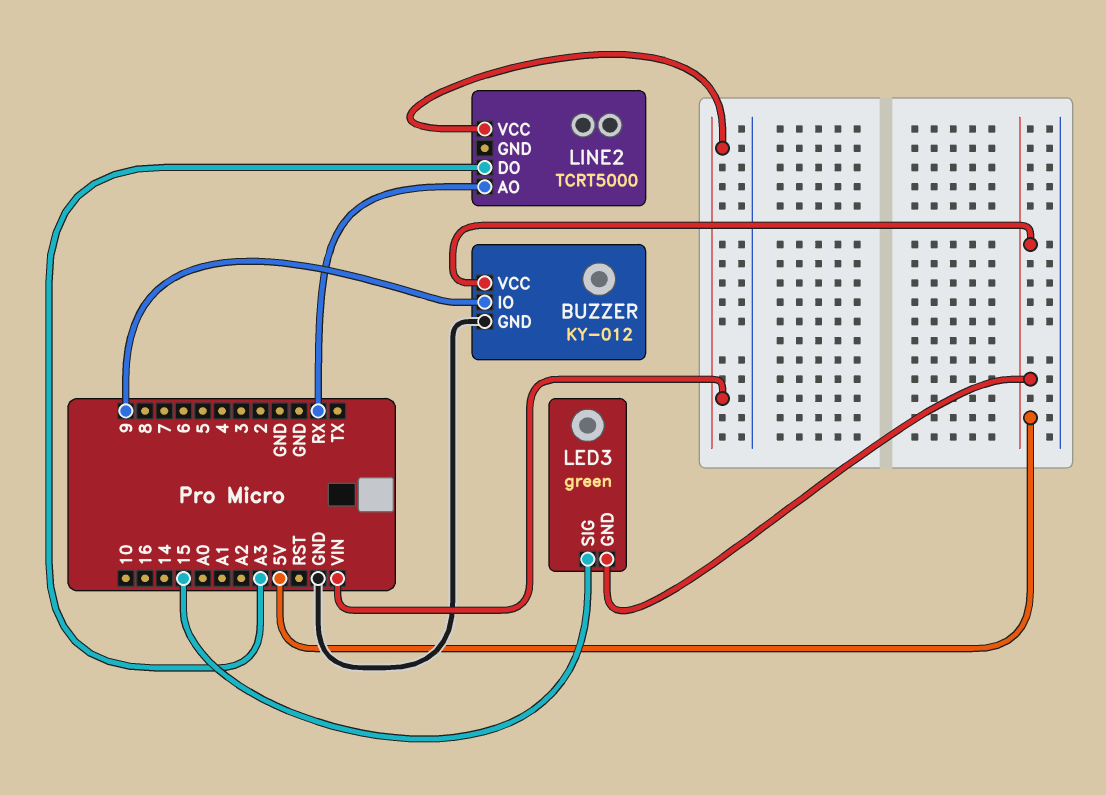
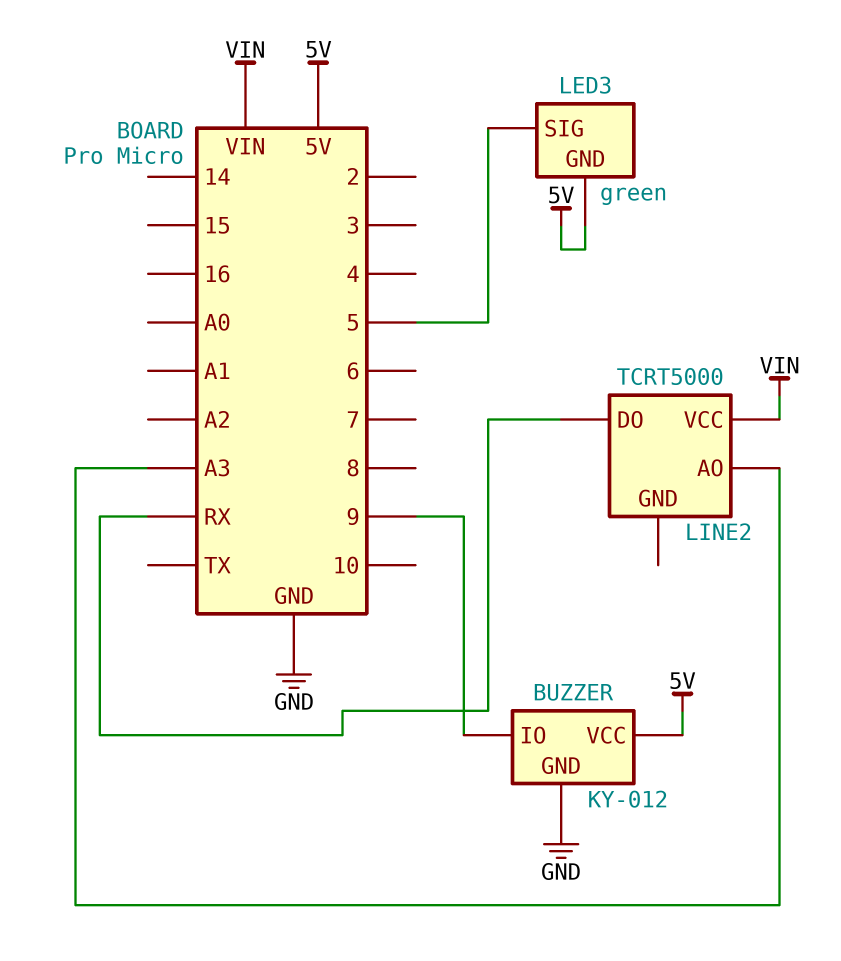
LED3 pin SIG: 15 -> 5
LINE2 pin AO: RX -> A3
LINE2 pin DO: A3 -> RX

